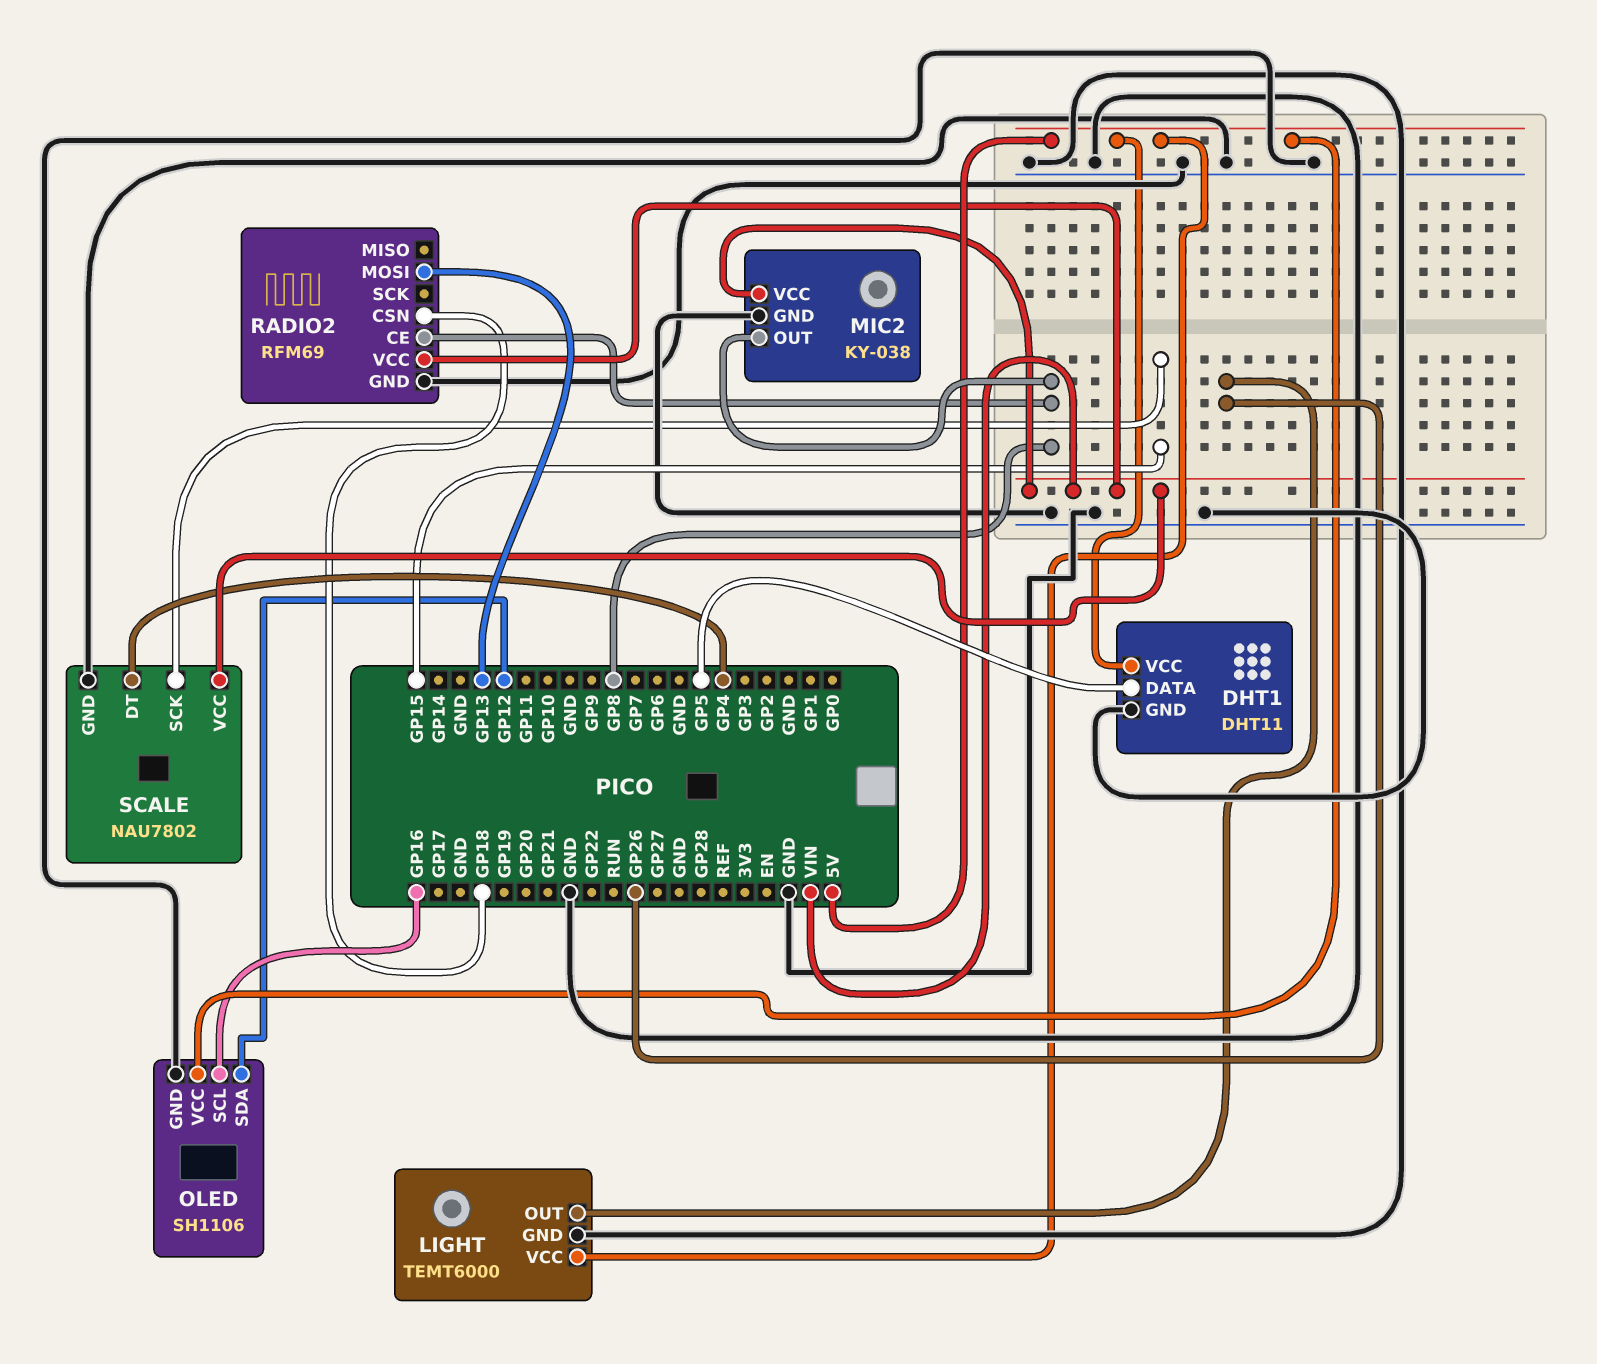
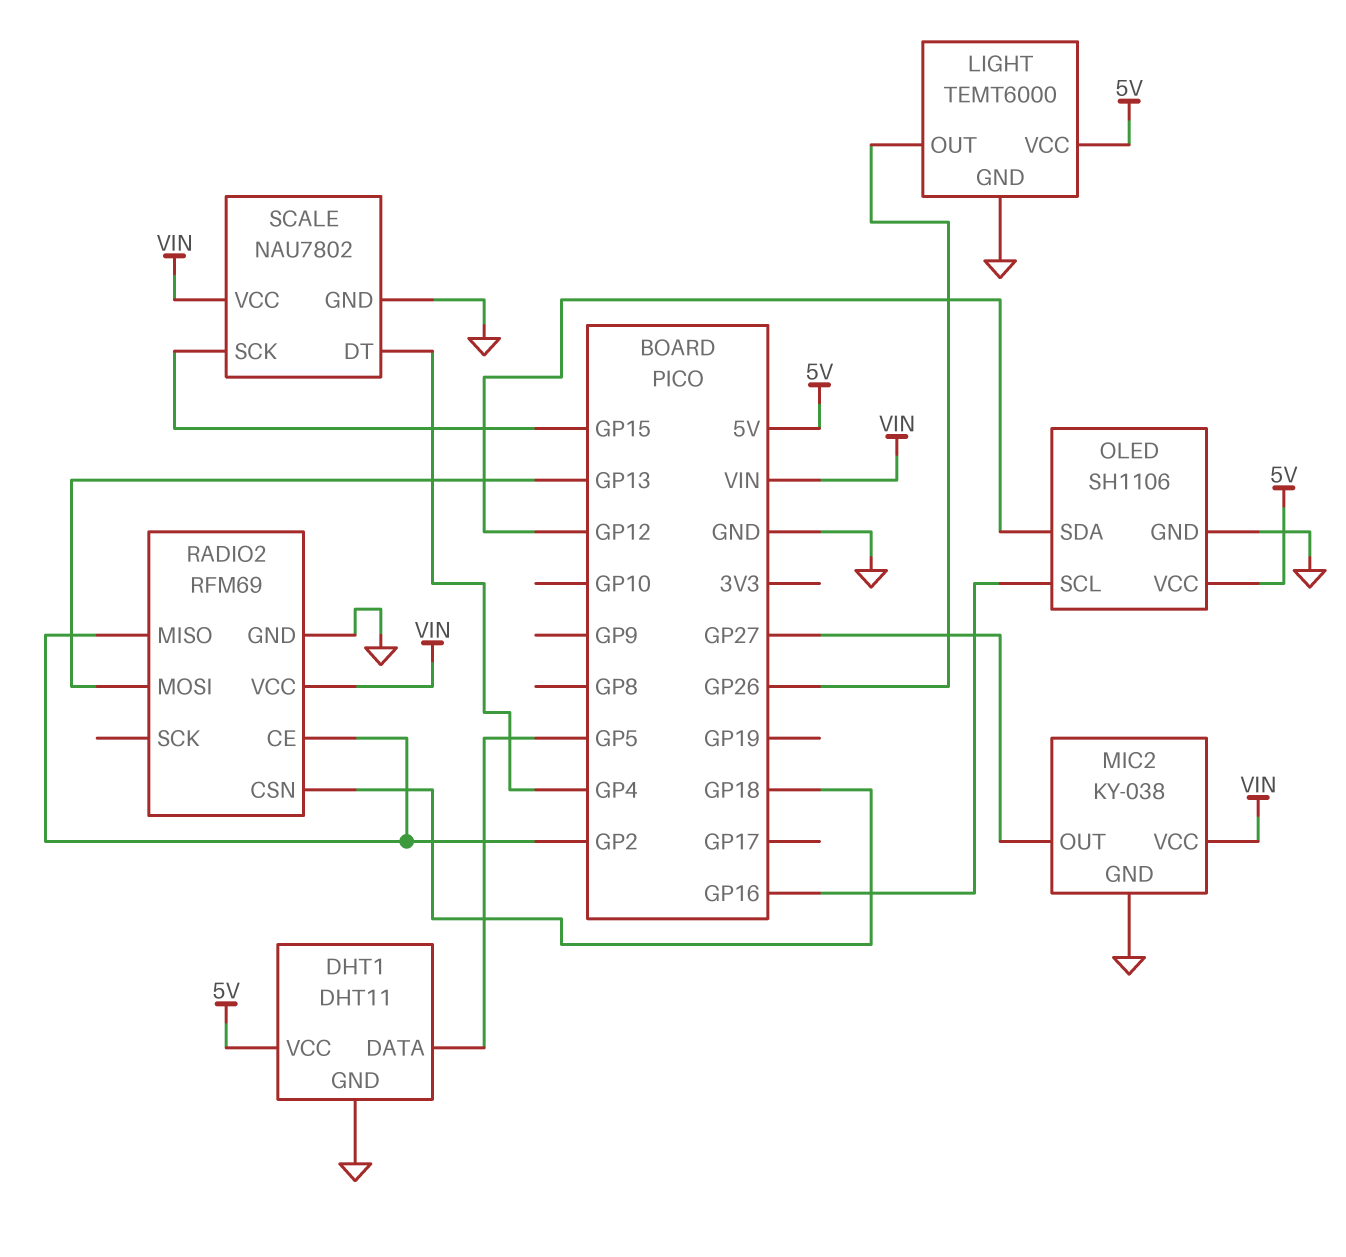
MIC2 pin OUT: GP8 -> GP27
RADIO2 pin CE: GP8 -> GP2
RADIO2 pin MISO: none -> GP2

